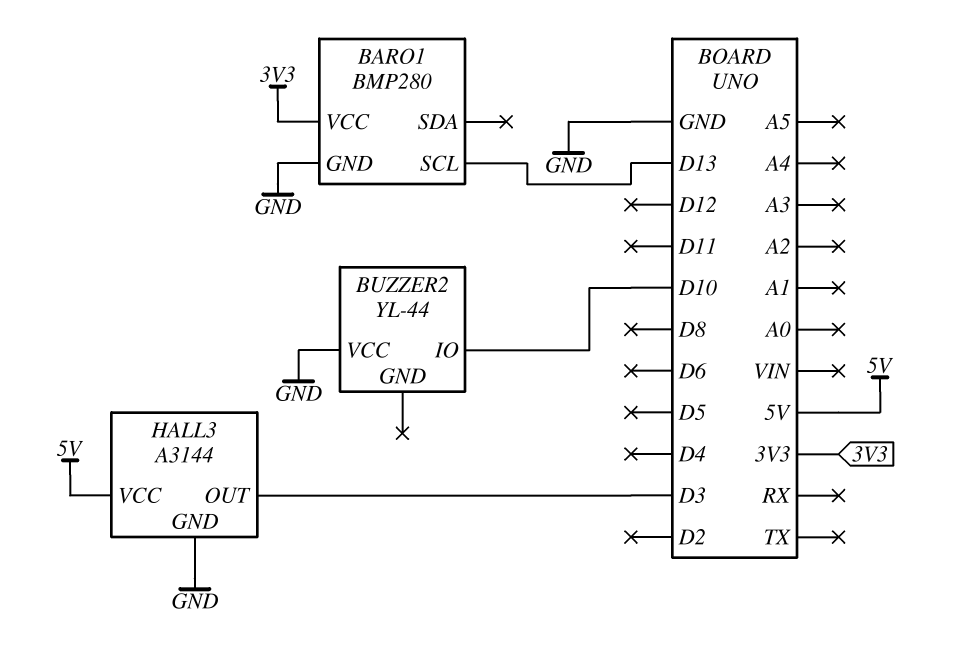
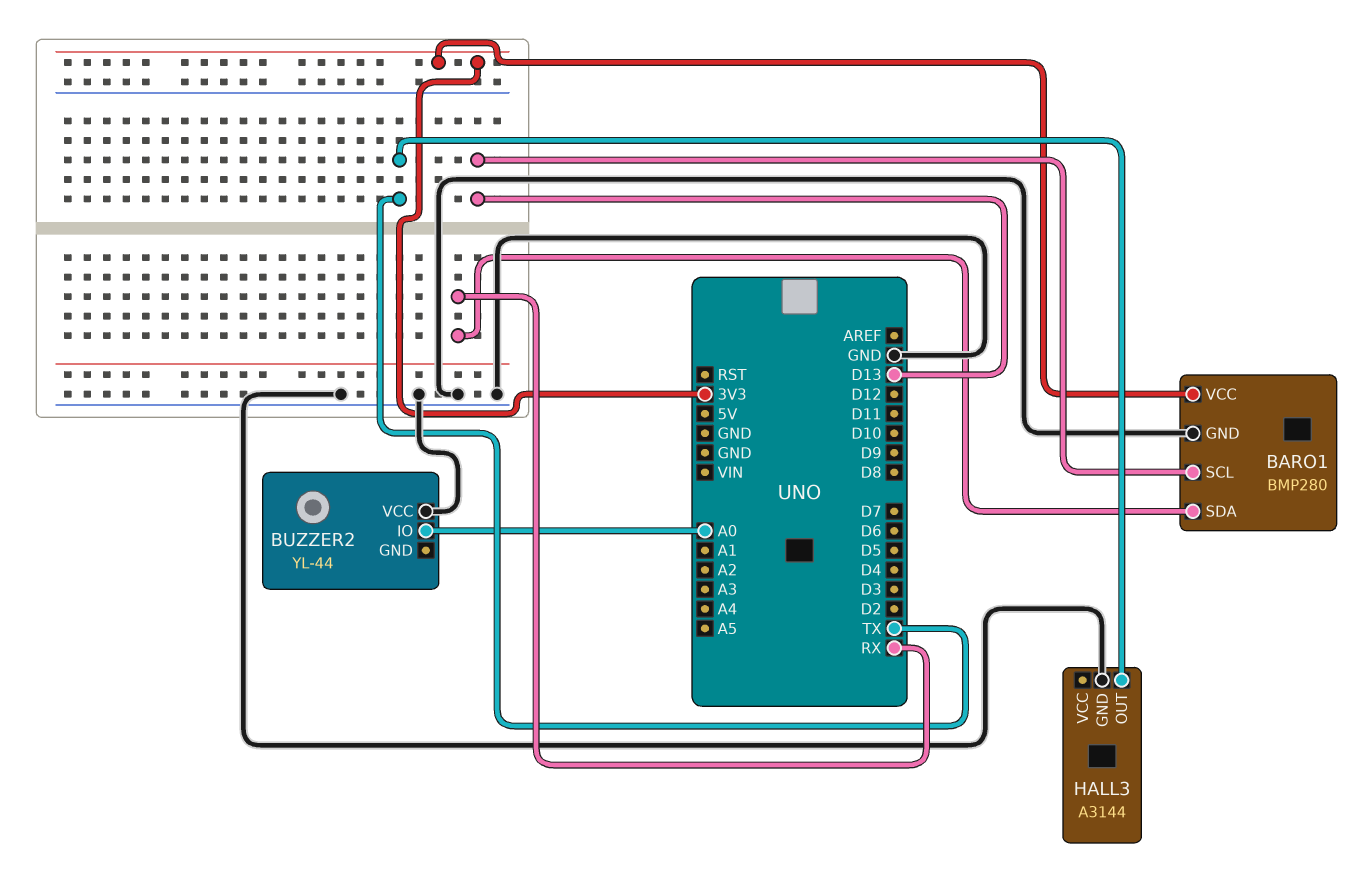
BARO1 pin SDA: none -> RX
BUZZER2 pin IO: D10 -> A0
HALL3 pin OUT: D3 -> TX
HALL3 pin VCC: 5V -> none

